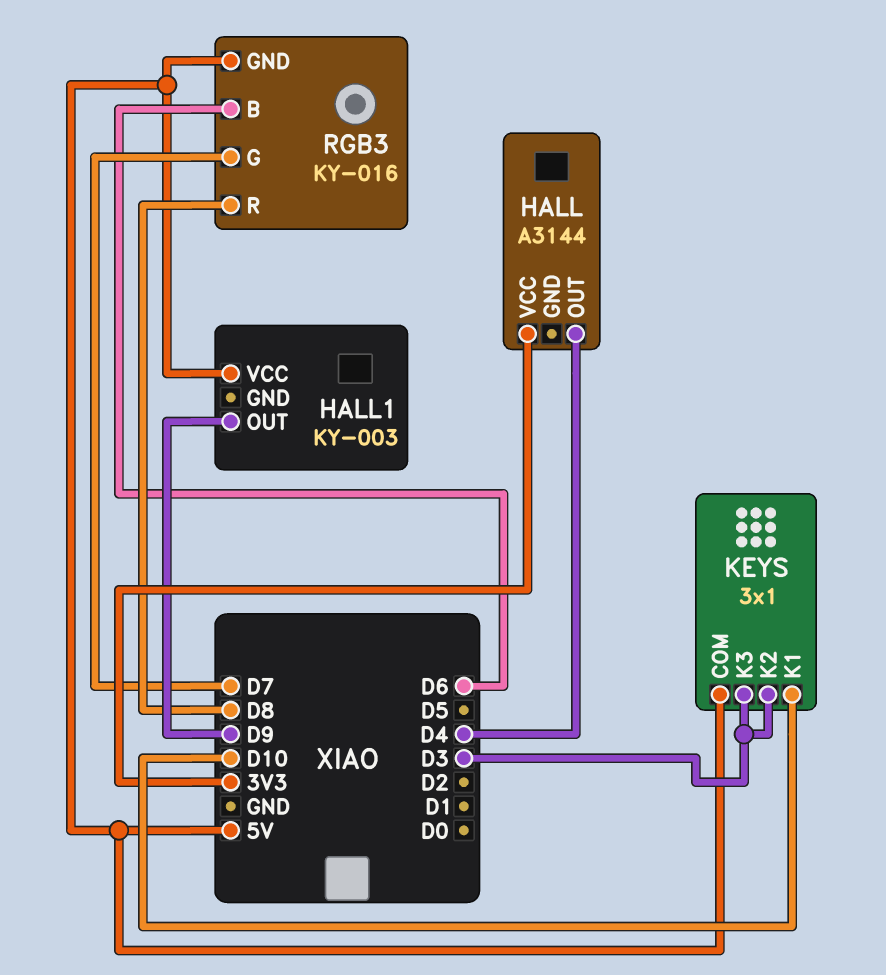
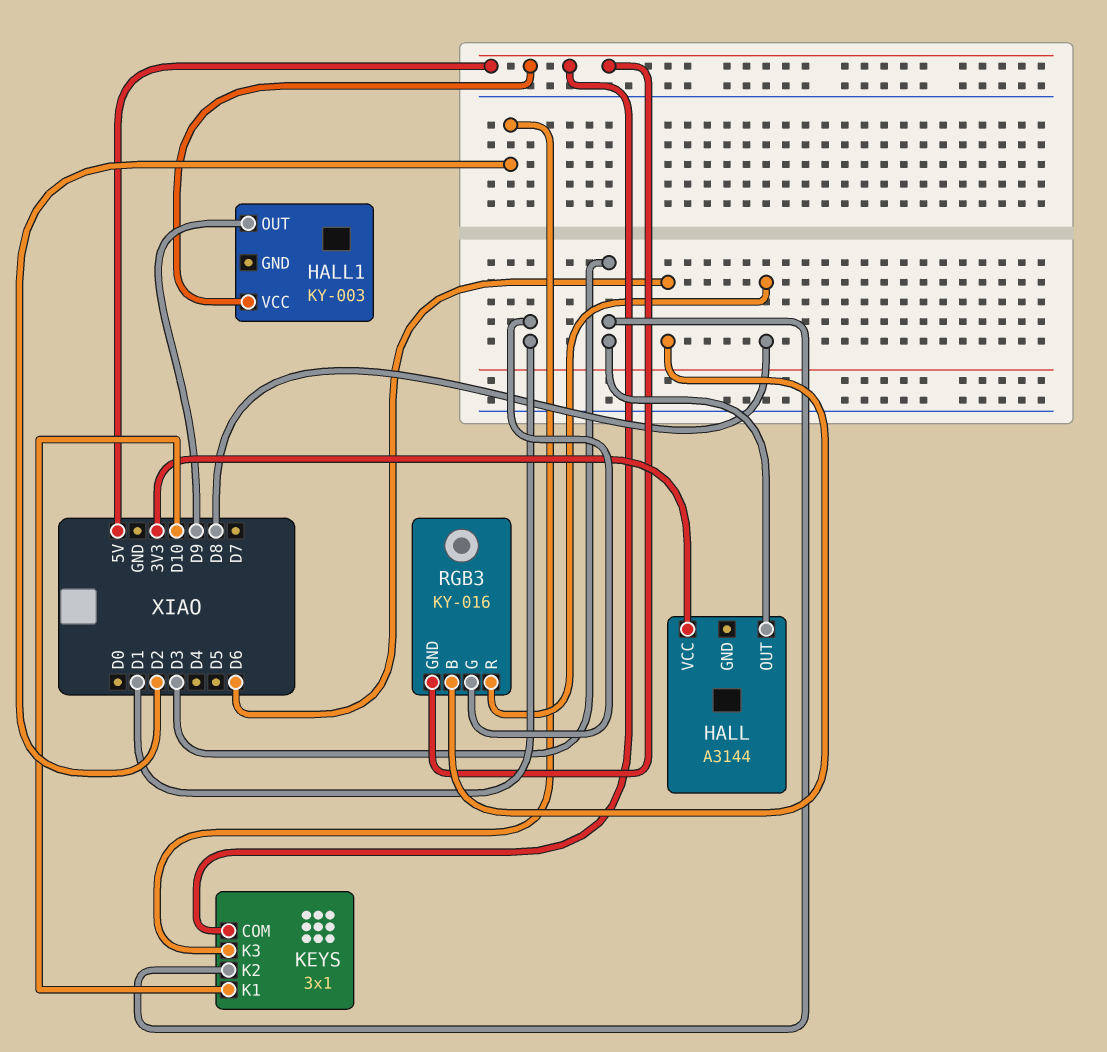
HALL pin OUT: D4 -> D3
KEYS pin K3: D3 -> D2
RGB3 pin G: D7 -> D1

